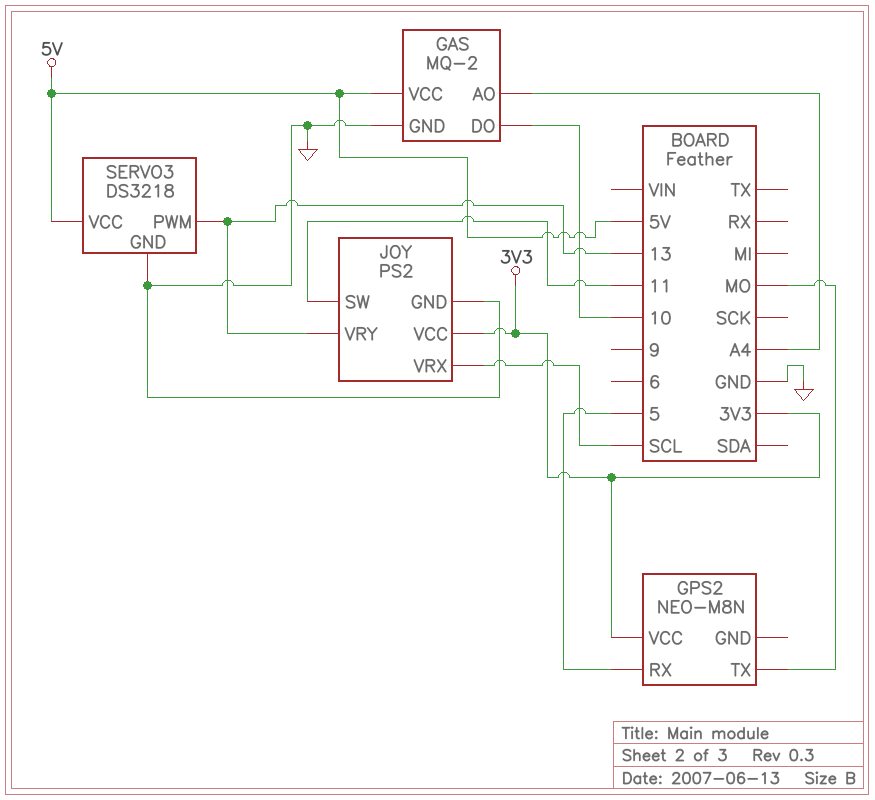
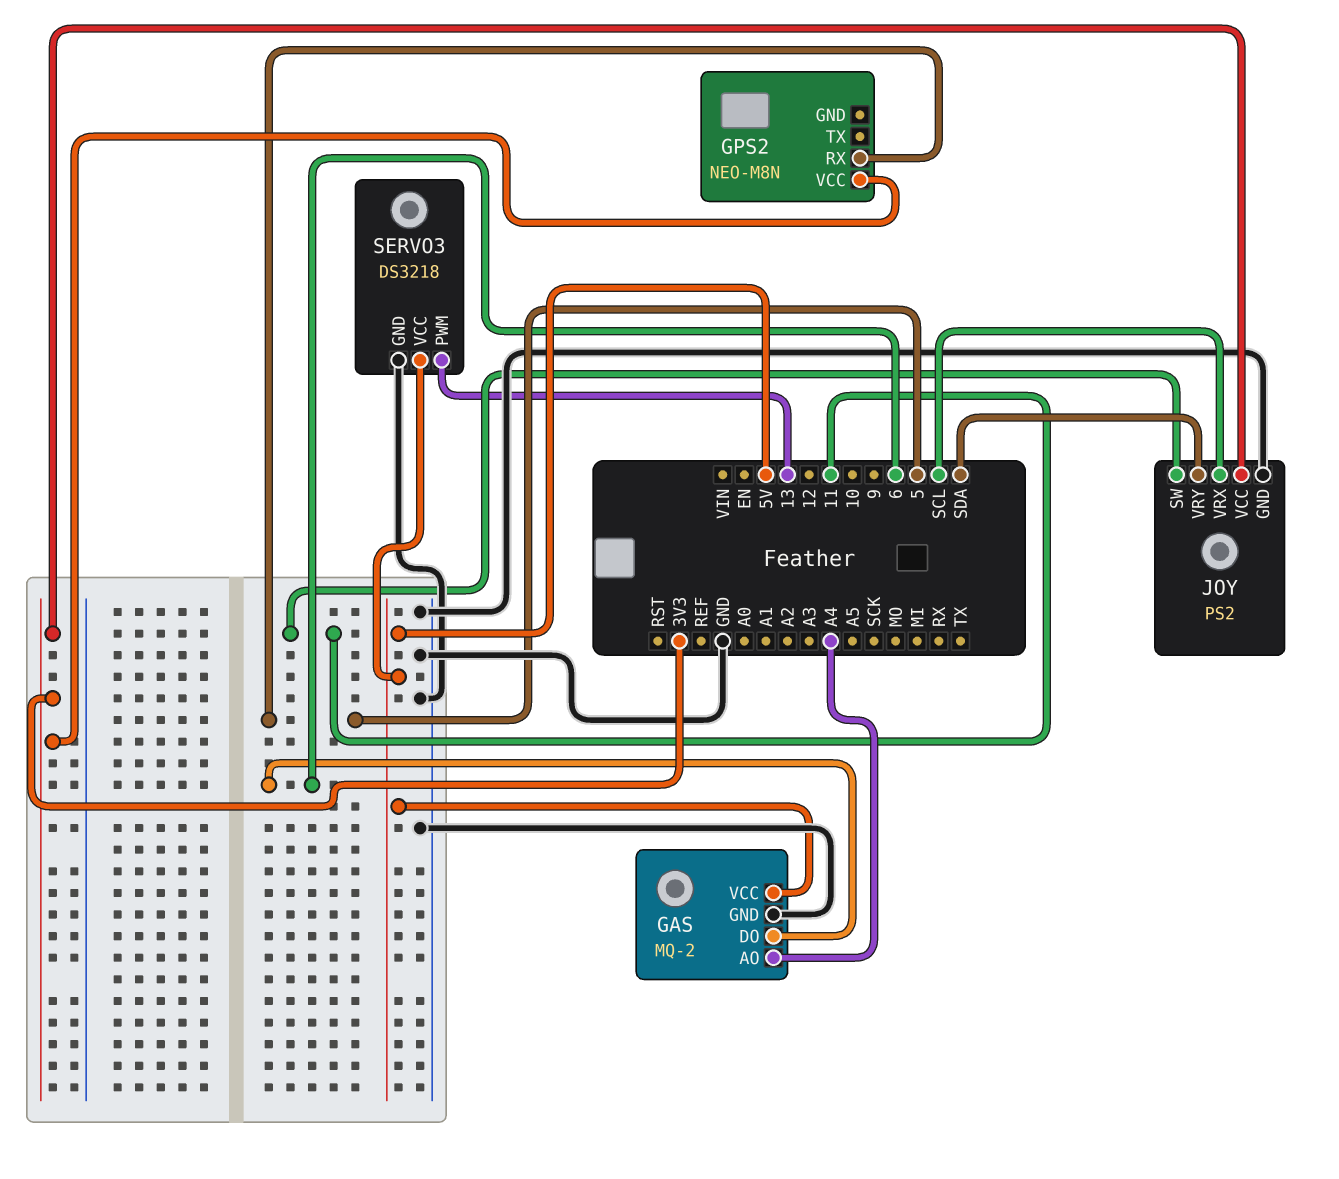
GAS pin DO: 10 -> 6
GPS2 pin TX: MO -> none
JOY pin VRY: 13 -> SDA

